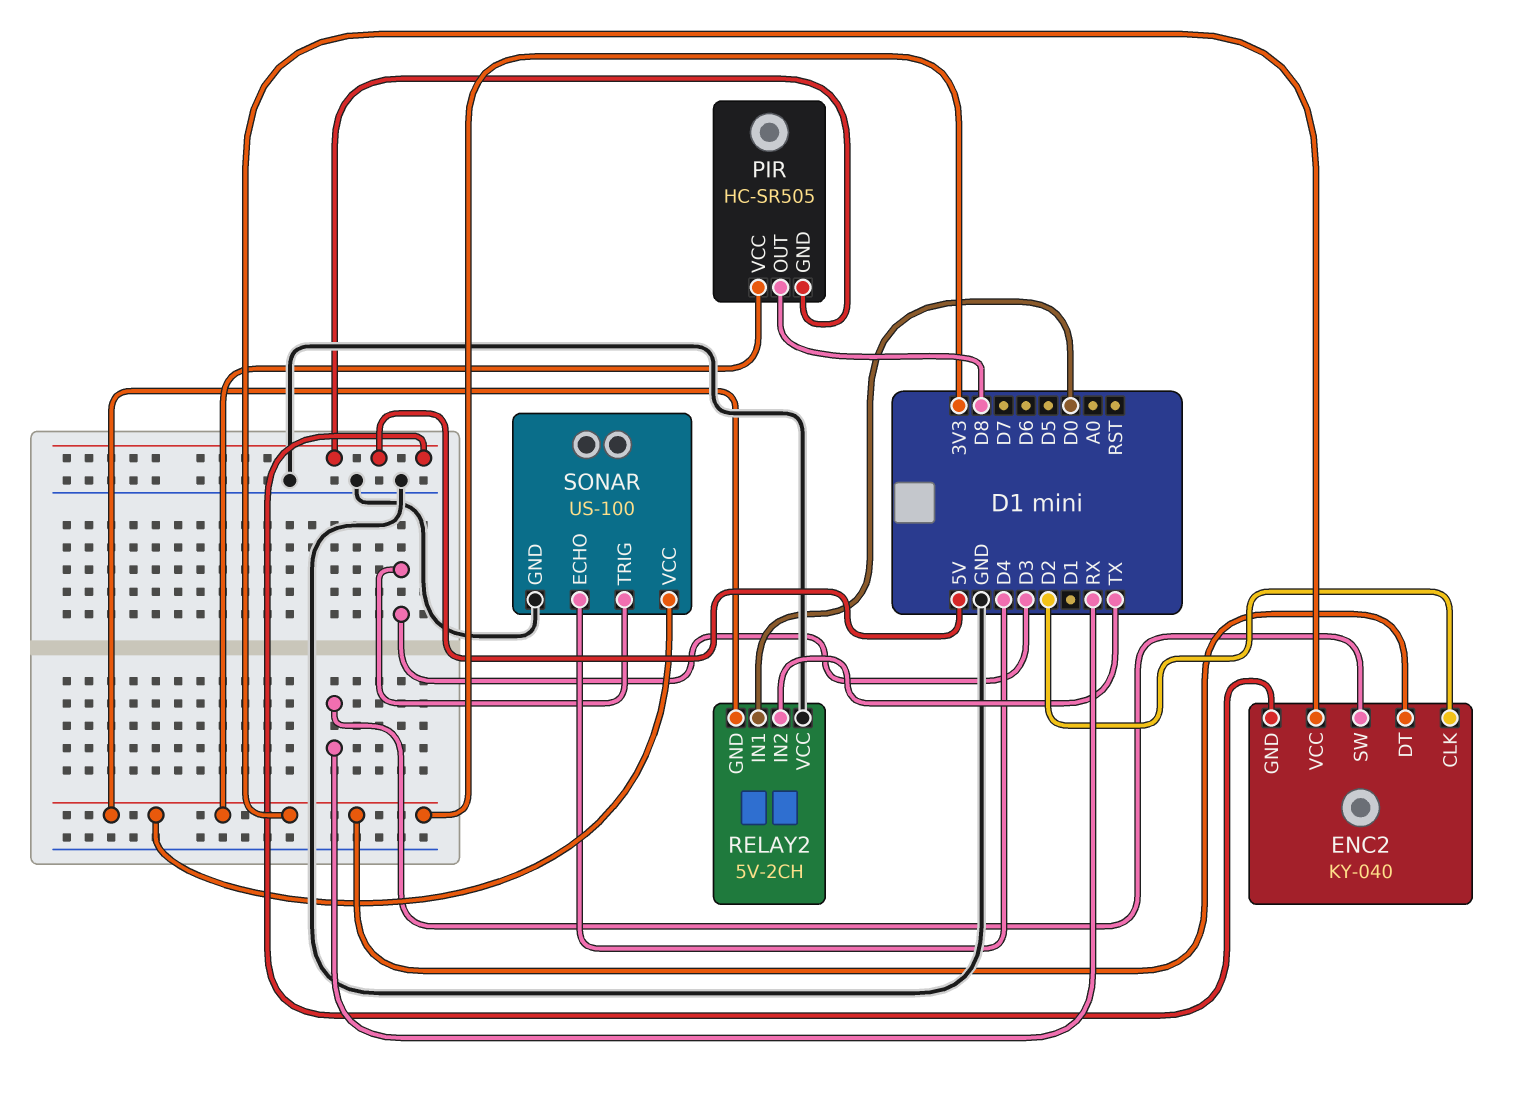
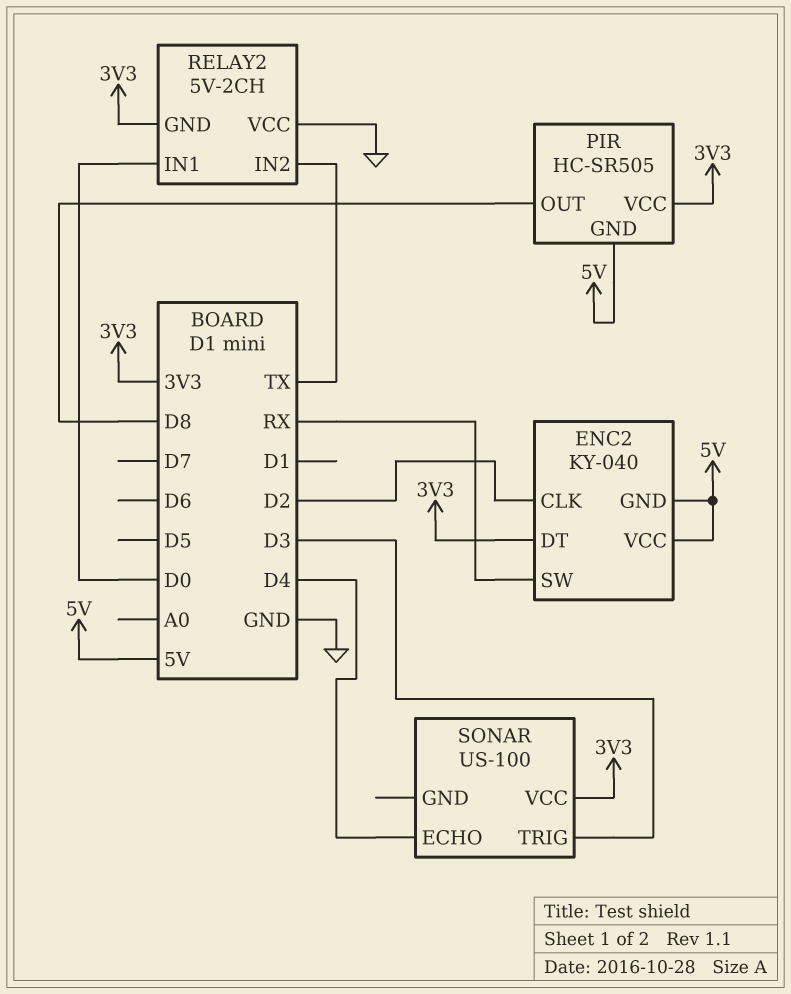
ENC2 pin VCC: 3V3 -> 5V
SONAR pin GND: GND -> none

